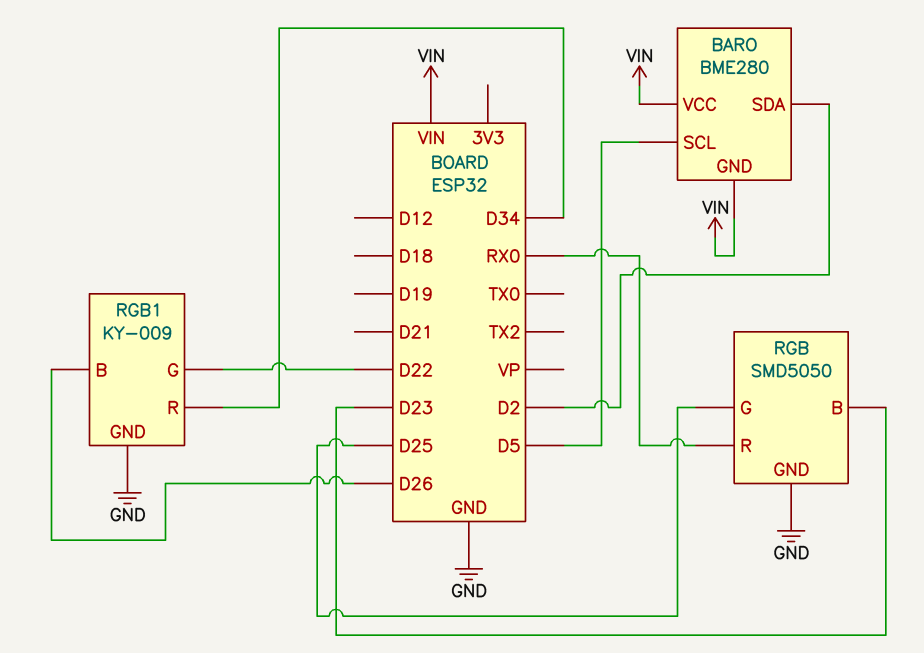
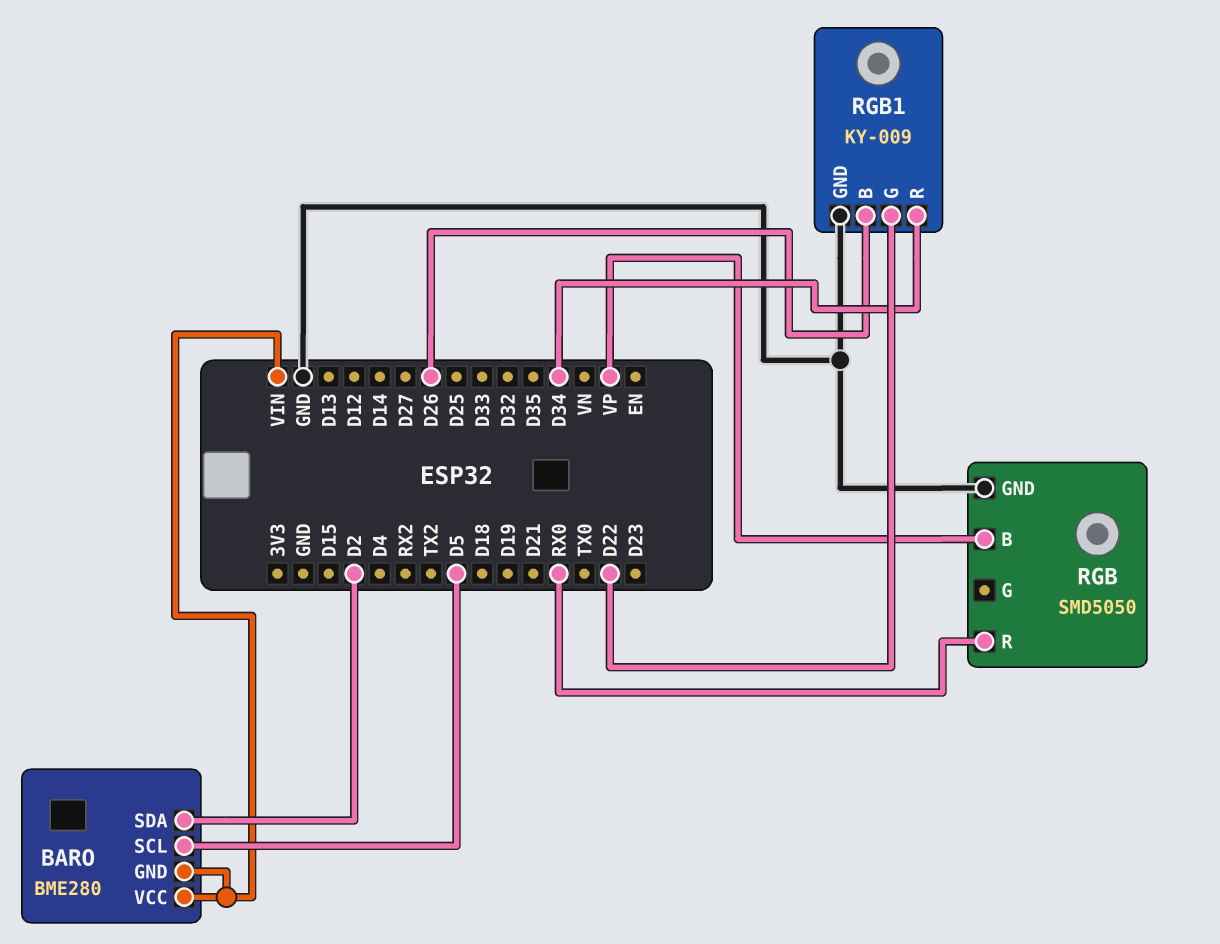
RGB pin B: D23 -> VP
RGB pin G: D25 -> none

